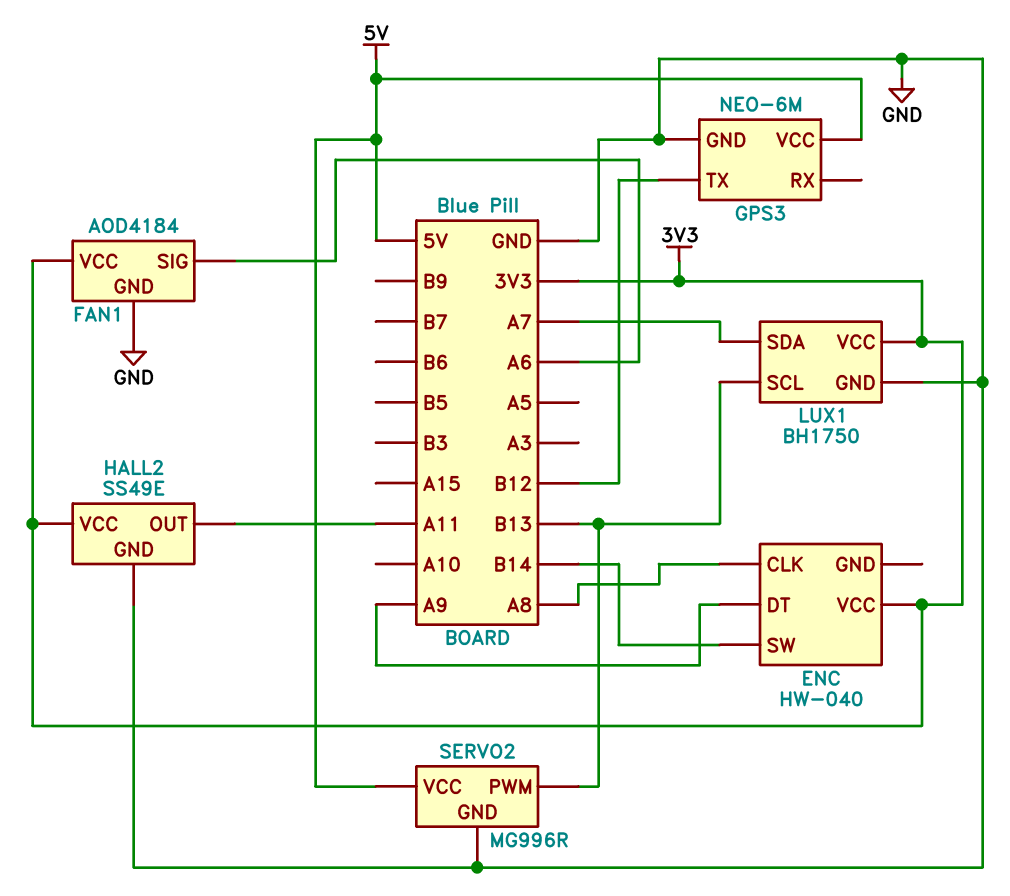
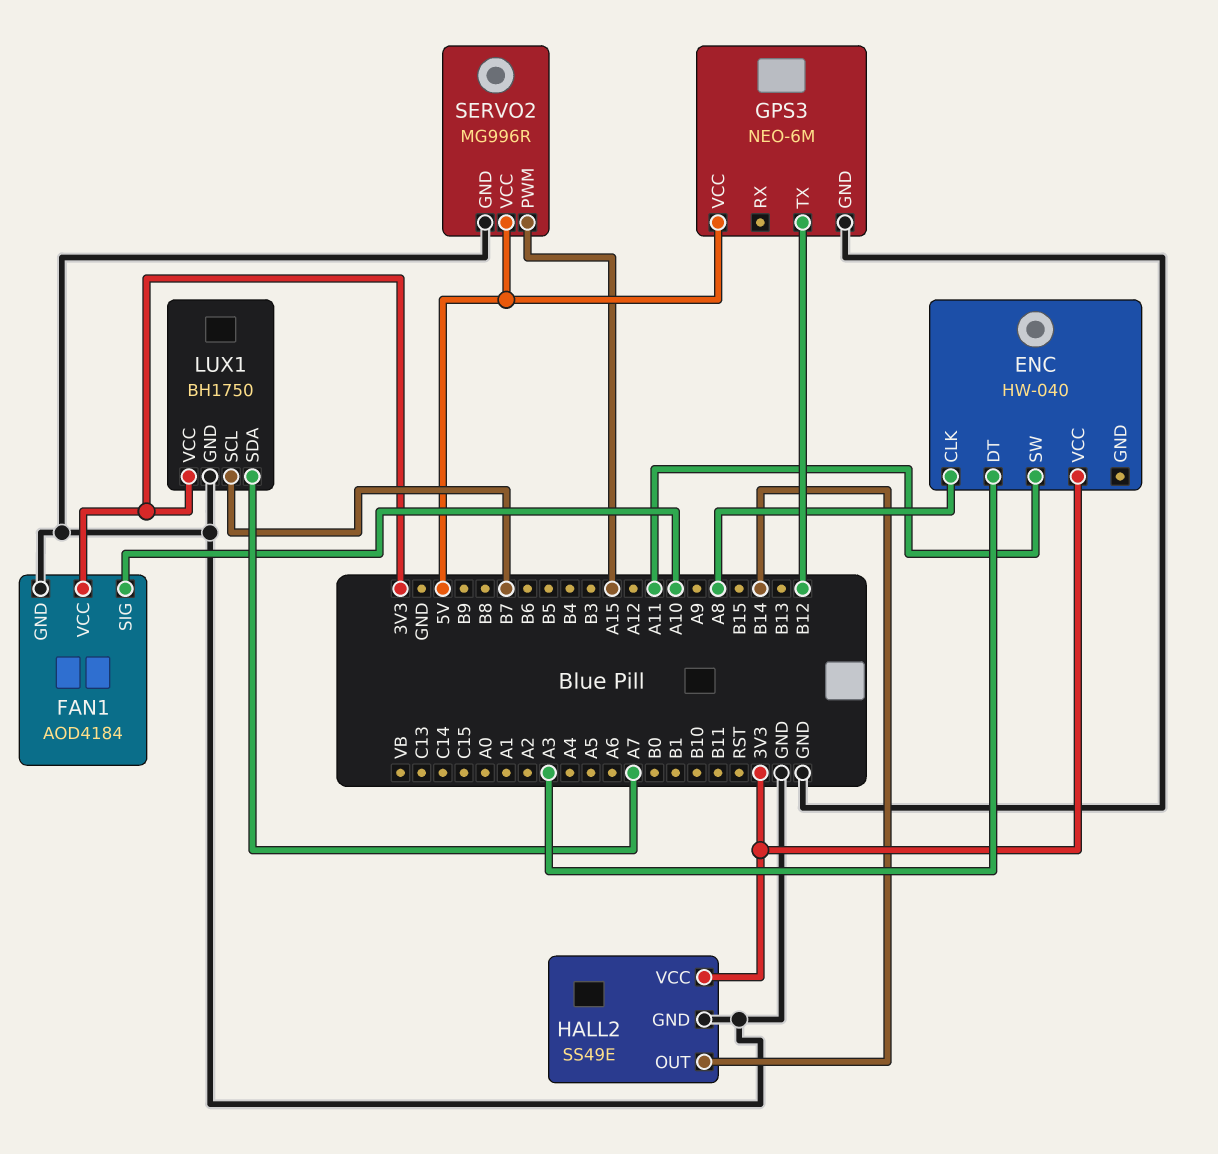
ENC pin DT: A9 -> A3
ENC pin SW: B14 -> A11
FAN1 pin SIG: A6 -> A10
HALL2 pin OUT: A11 -> B14
LUX1 pin SCL: B13 -> B7
SERVO2 pin PWM: B13 -> A15

